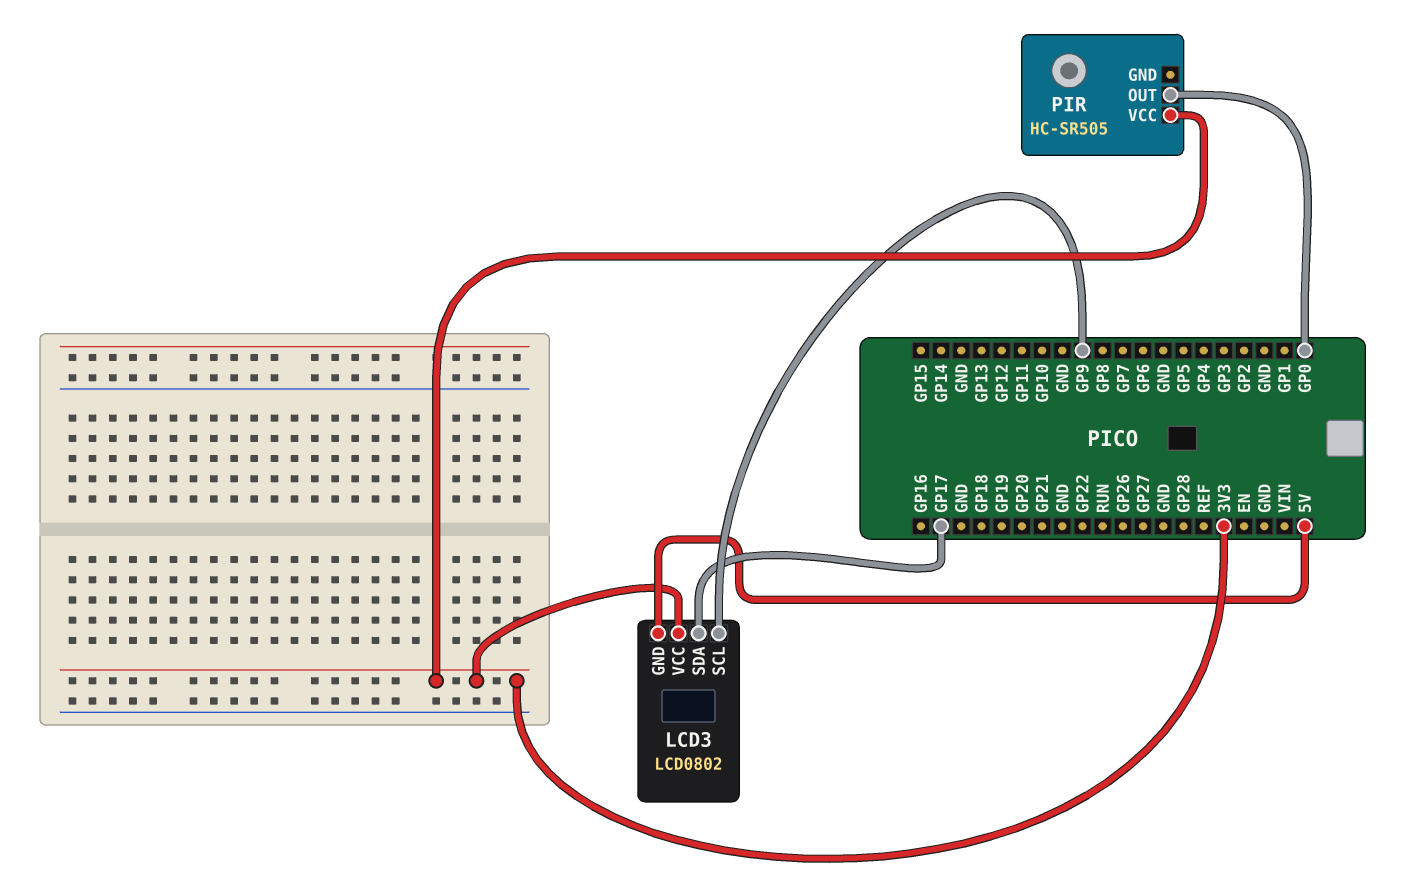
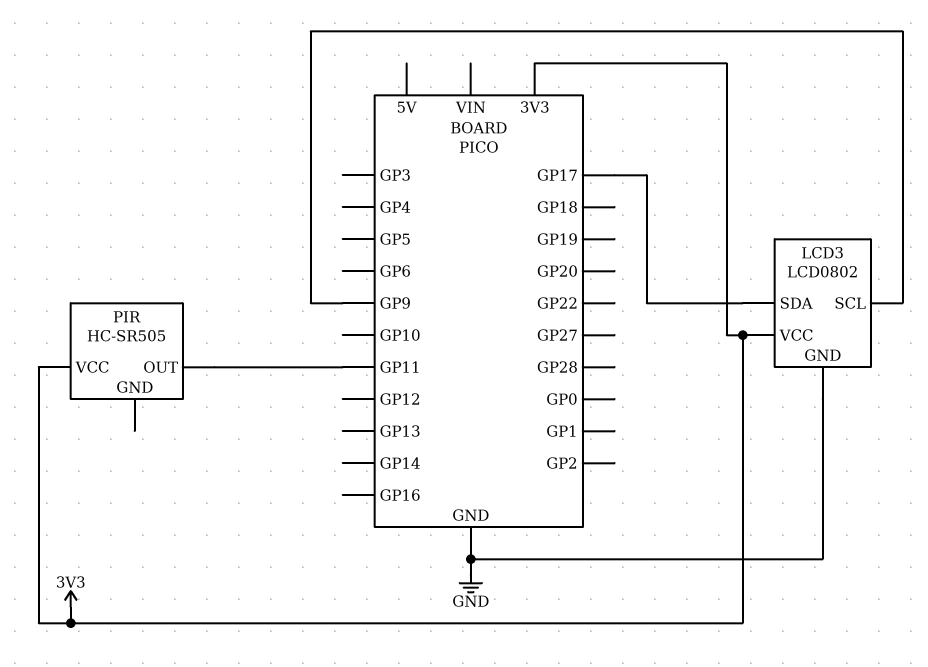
LCD3 pin GND: 5V -> GND
PIR pin OUT: GP0 -> GP11

